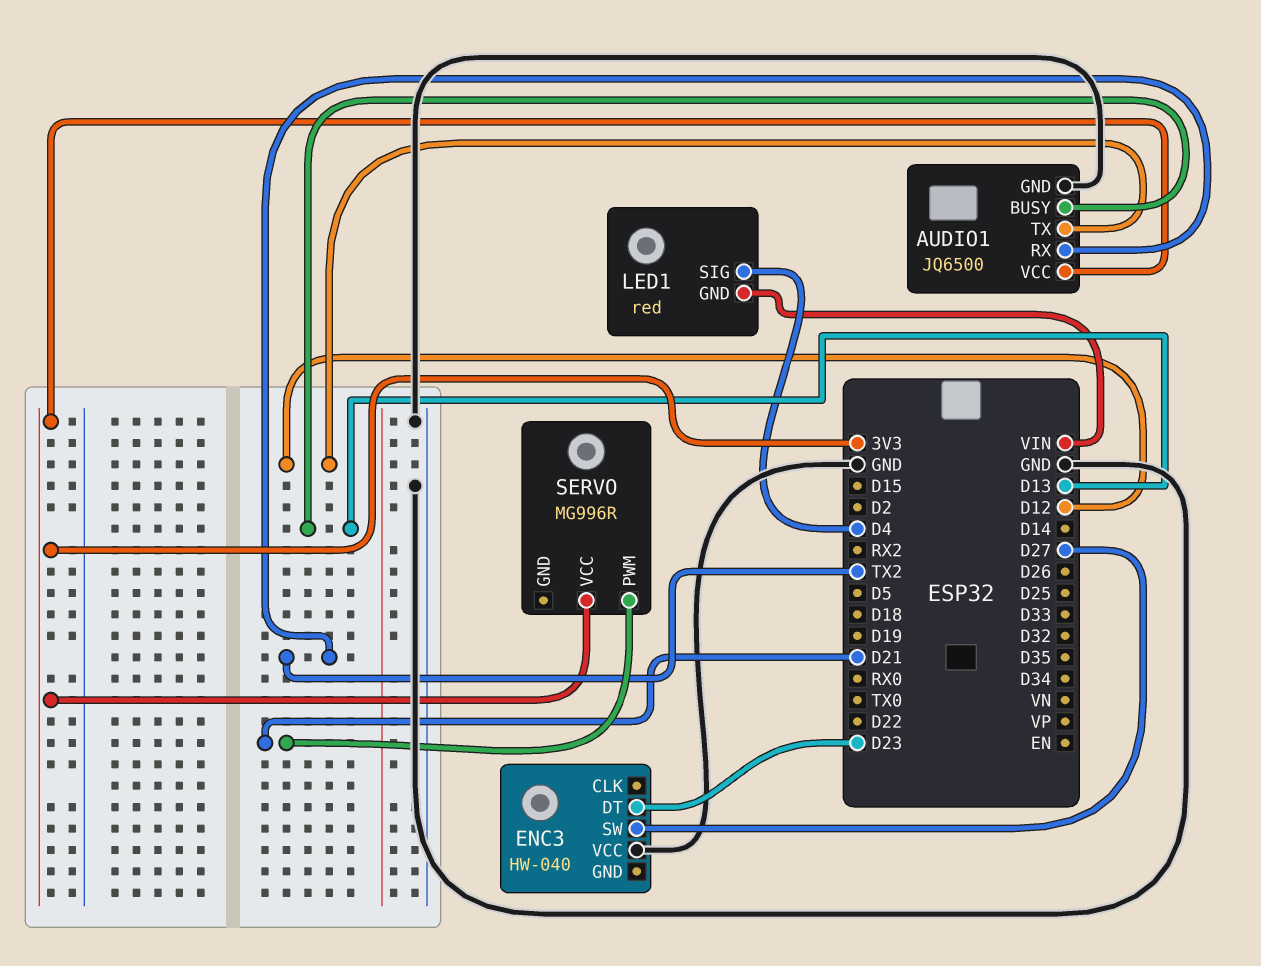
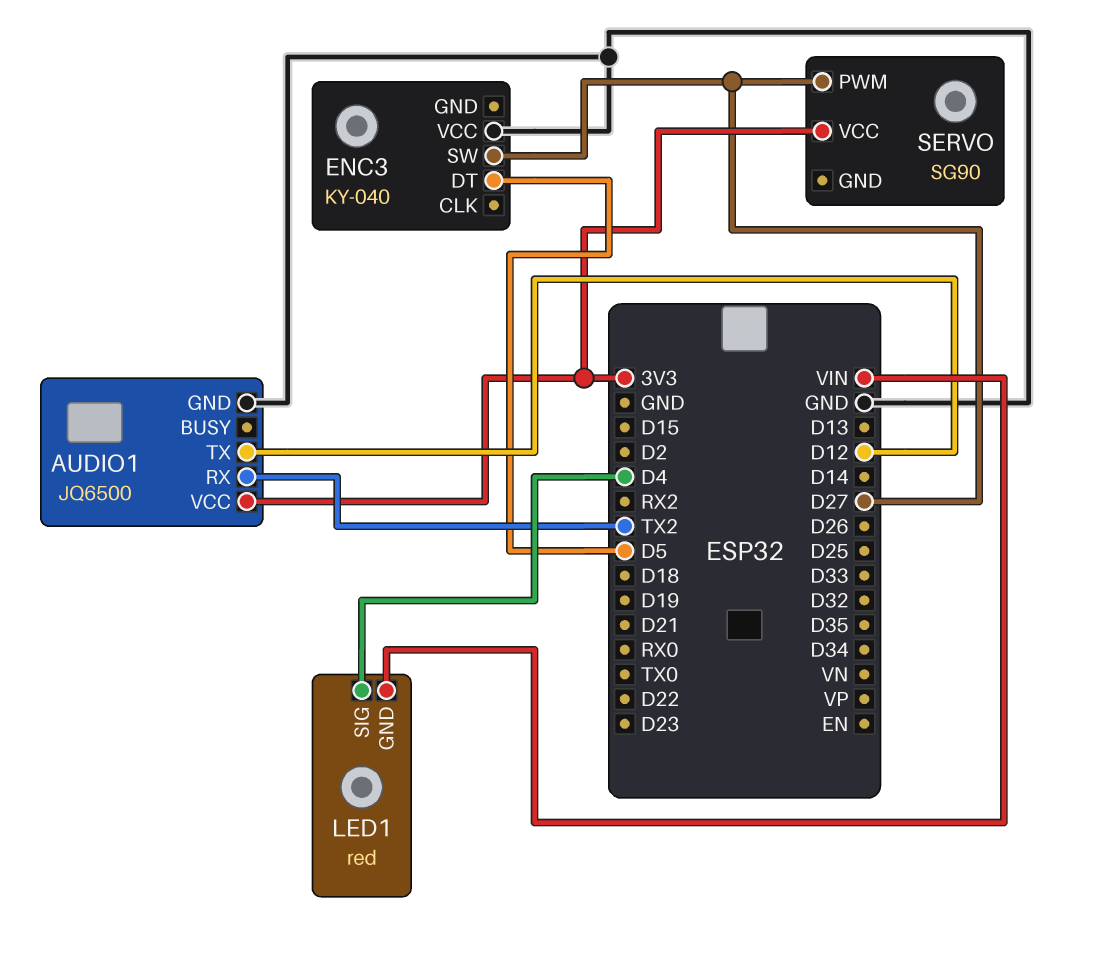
AUDIO1 pin BUSY: D13 -> none
ENC3: HW-040 -> KY-040
ENC3 pin DT: D23 -> D5
SERVO: MG996R -> SG90
SERVO pin PWM: D21 -> D27

